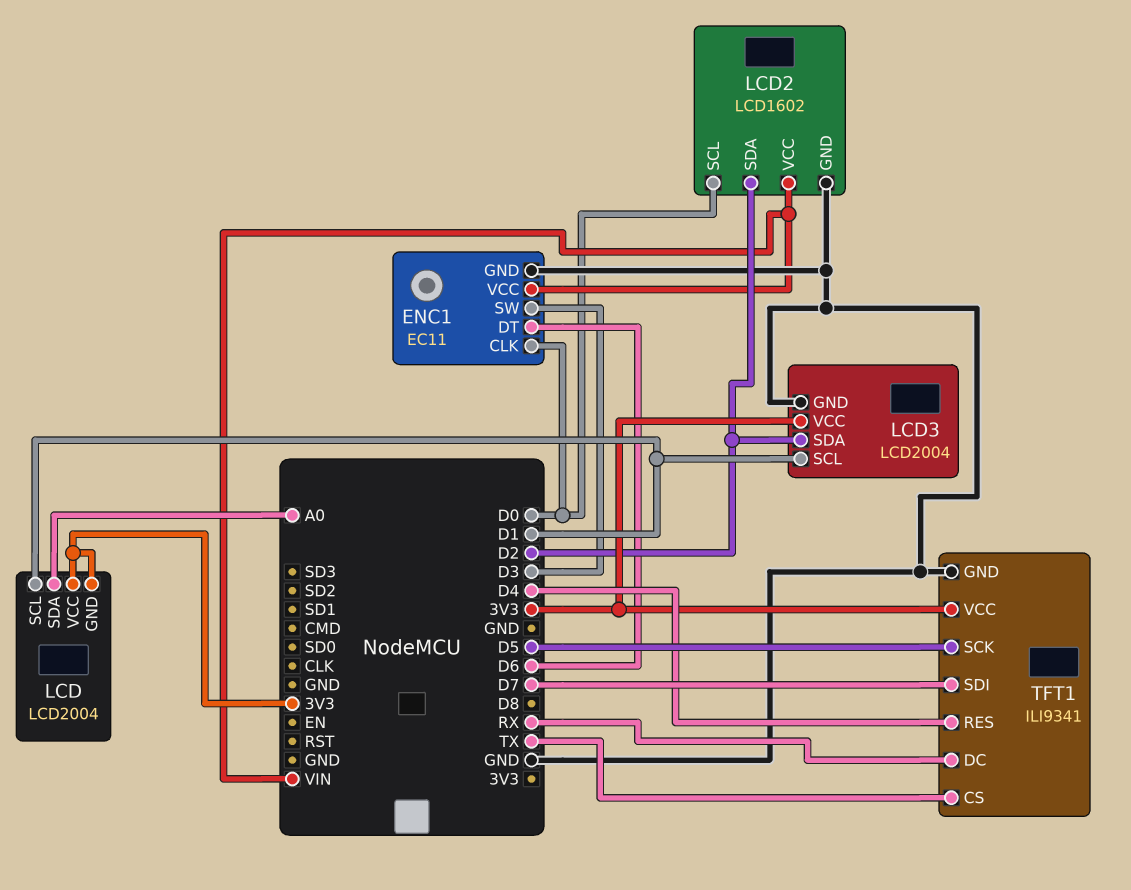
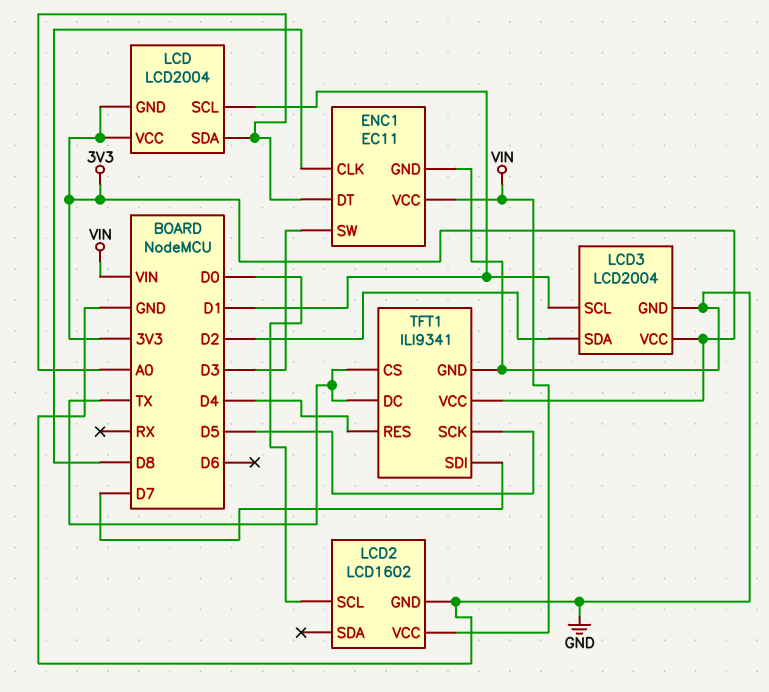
ENC1 pin CLK: D0 -> D8
ENC1 pin DT: D6 -> A0
LCD2 pin SDA: D2 -> none
TFT1 pin DC: RX -> TX

